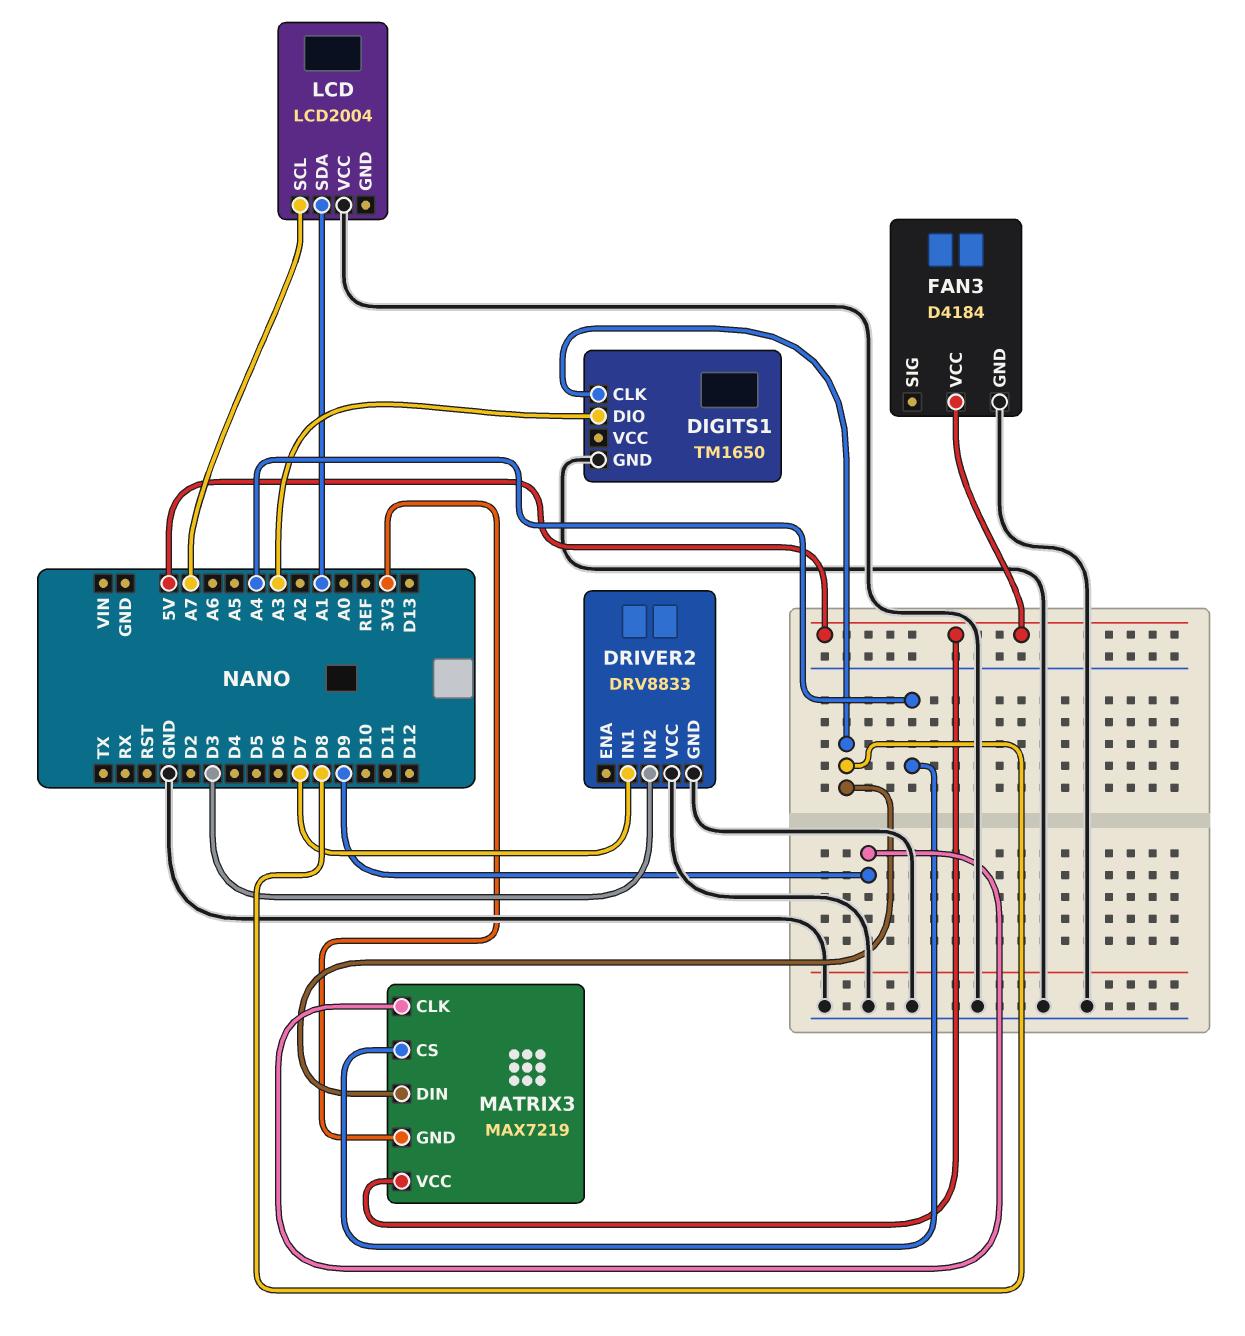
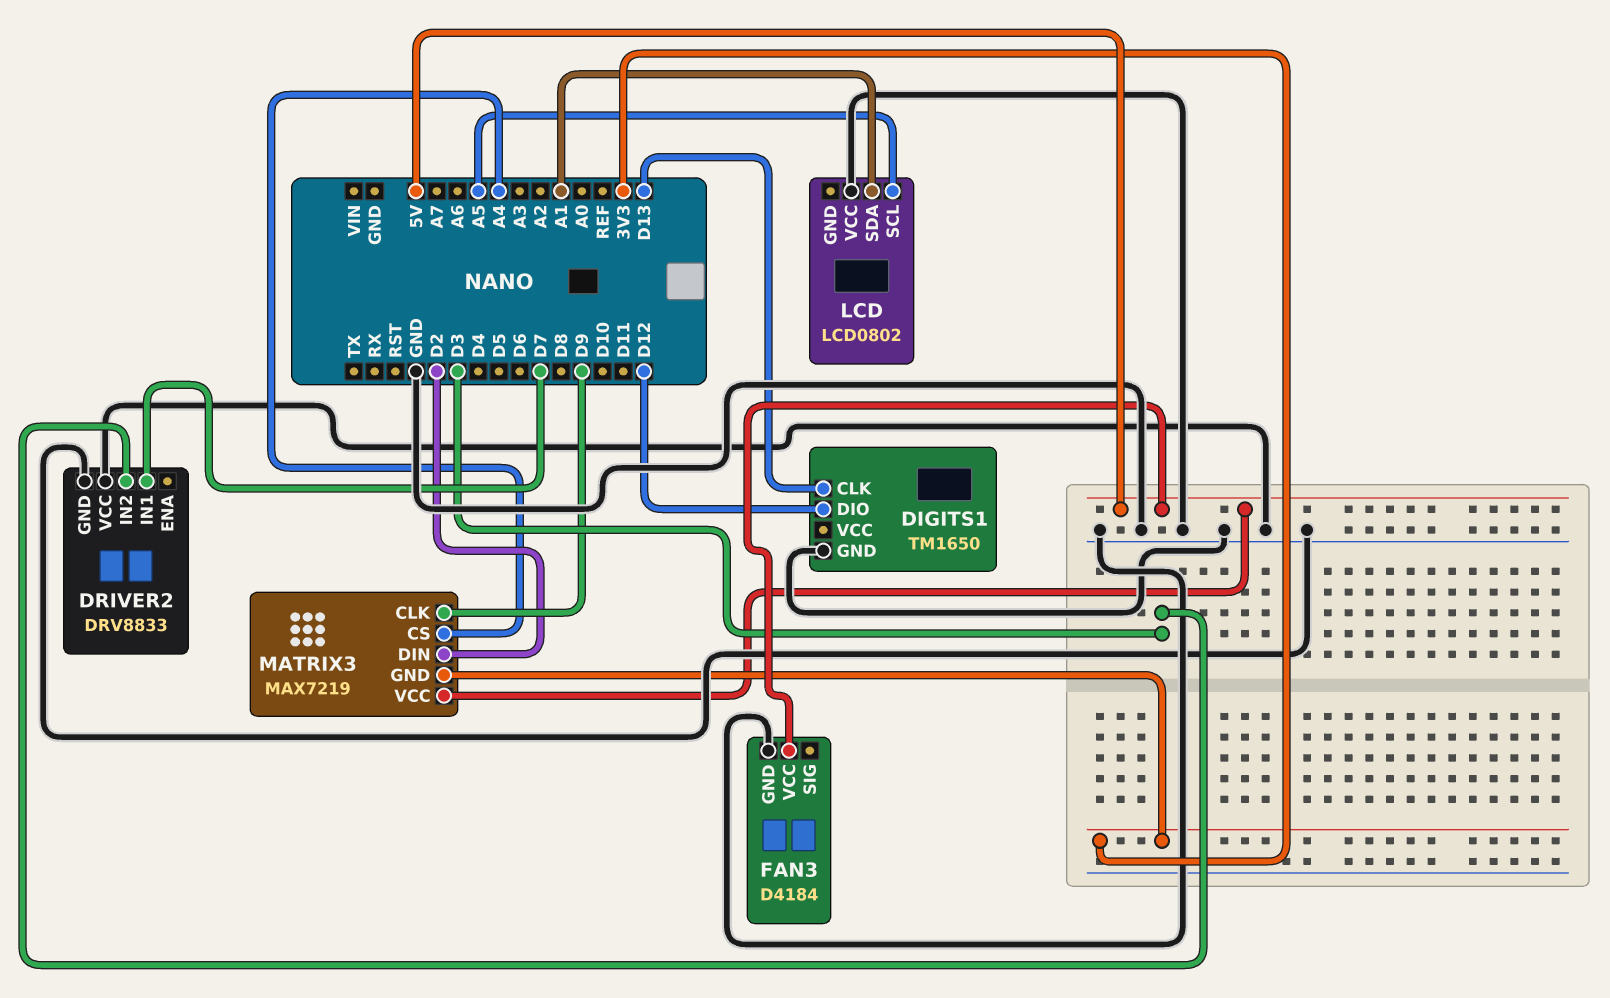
DIGITS1 pin CLK: D8 -> D13
DIGITS1 pin DIO: A3 -> D12
LCD: LCD2004 -> LCD0802
LCD pin SCL: A7 -> A5
MATRIX3 pin DIN: D8 -> D2

